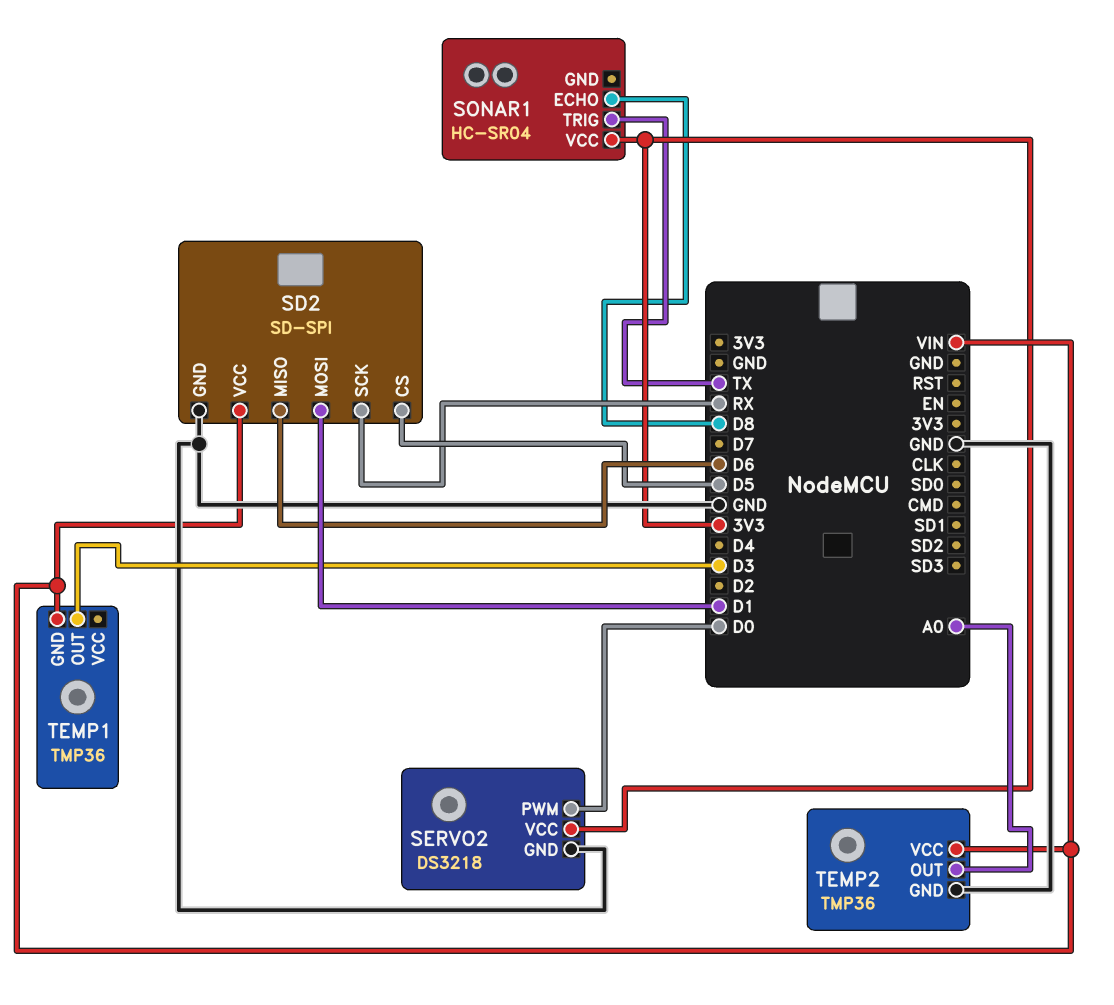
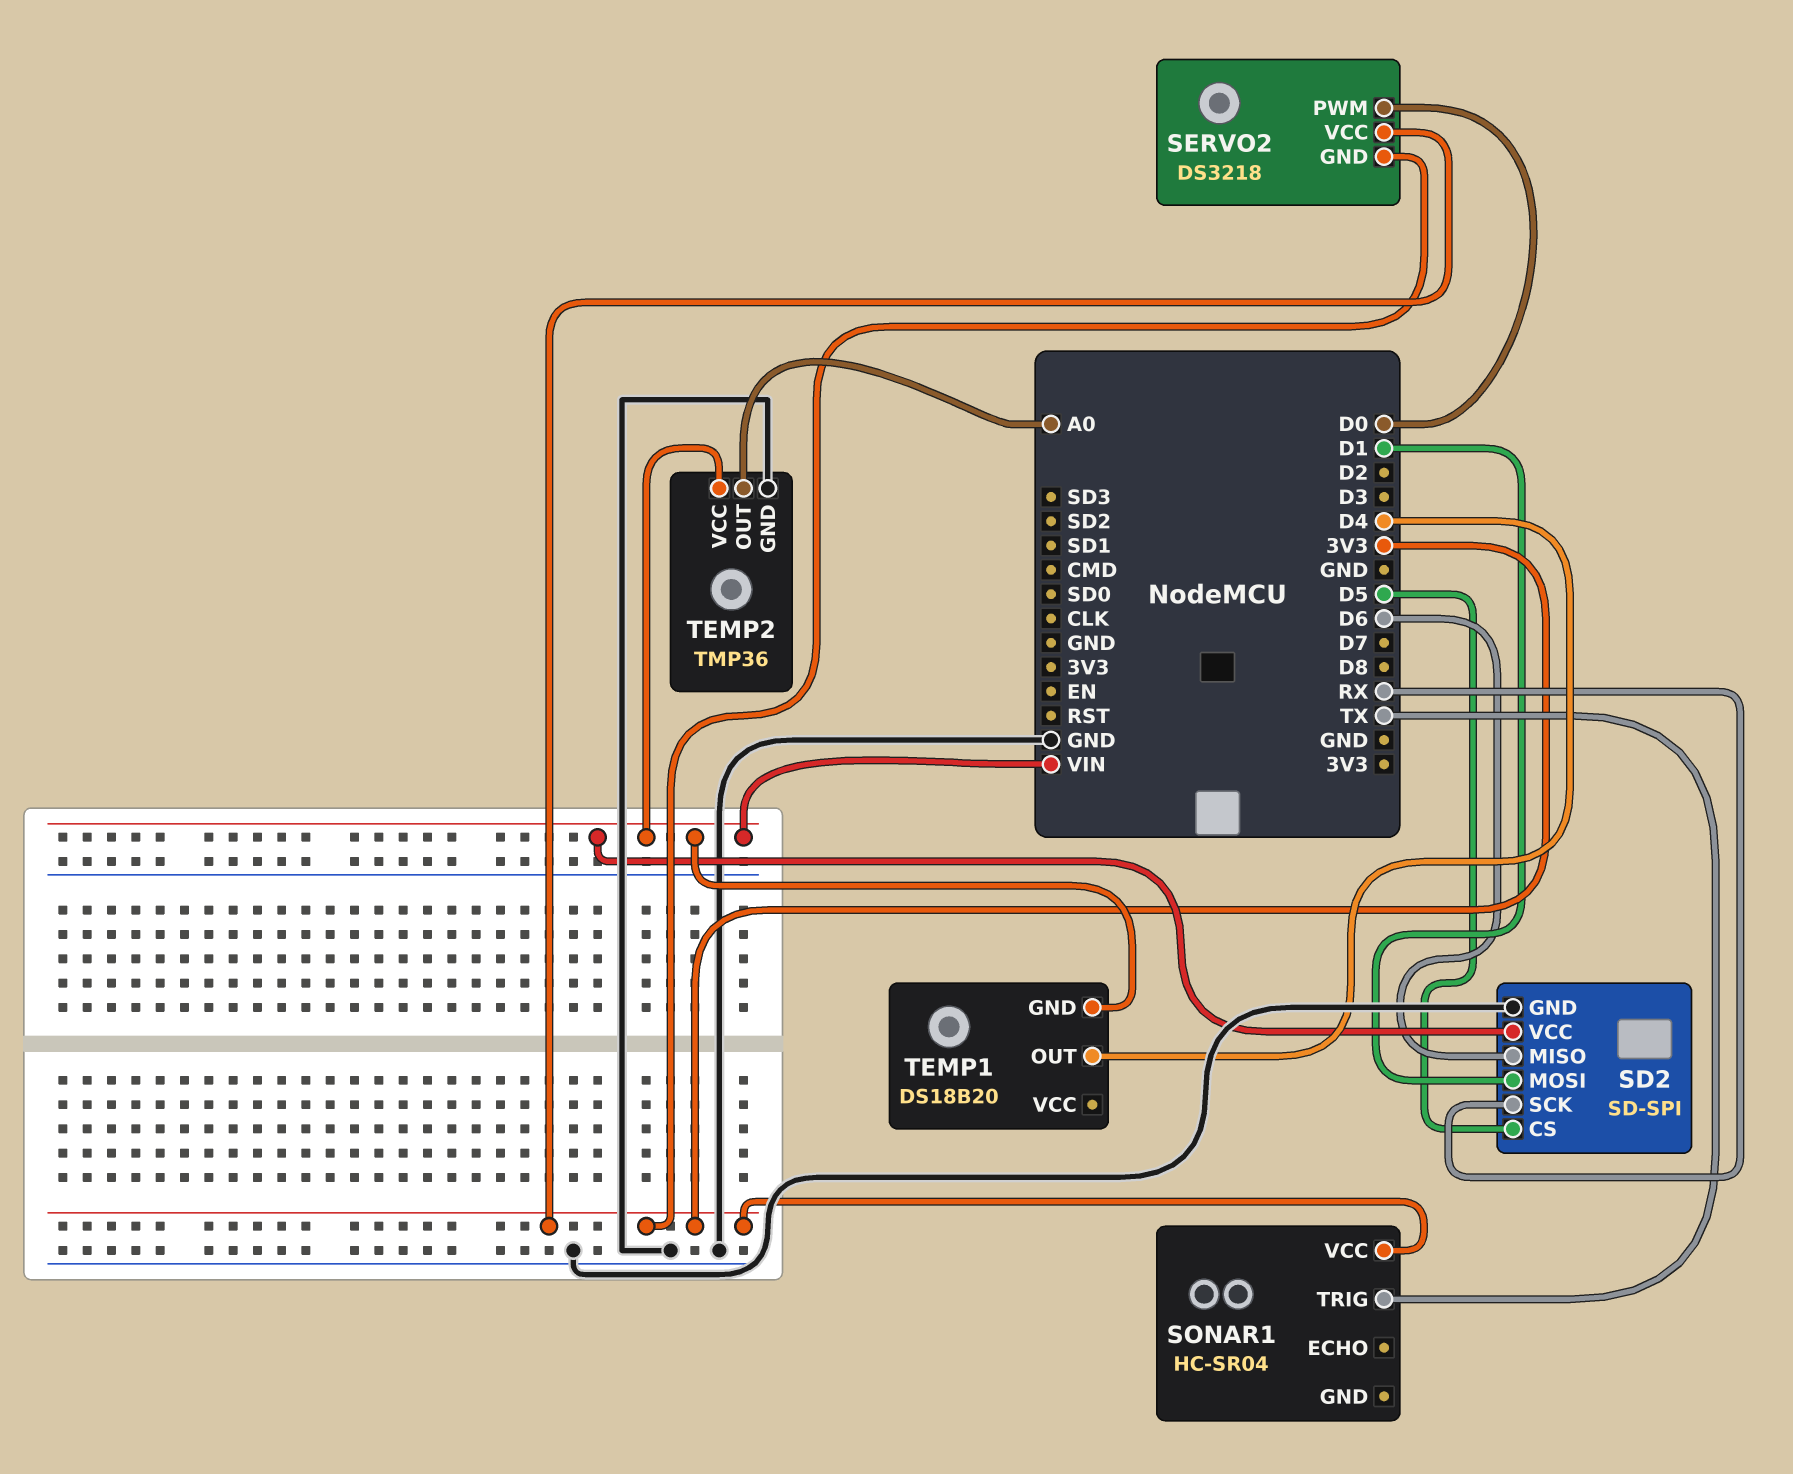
SERVO2 pin GND: GND -> 3V3
SONAR1 pin ECHO: D8 -> none
TEMP1: TMP36 -> DS18B20
TEMP1 pin OUT: D3 -> D4

